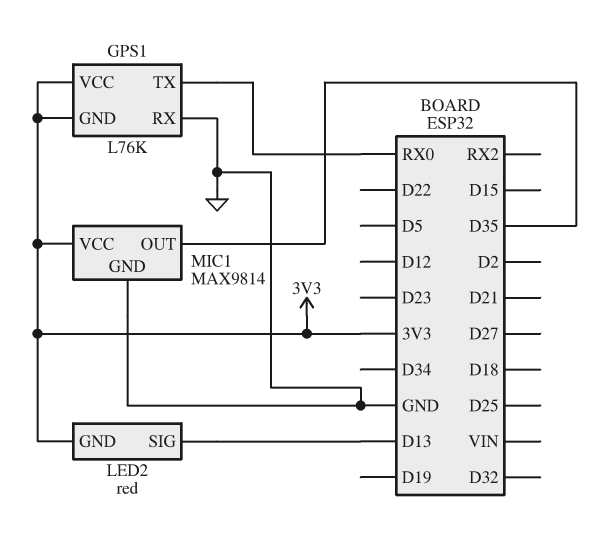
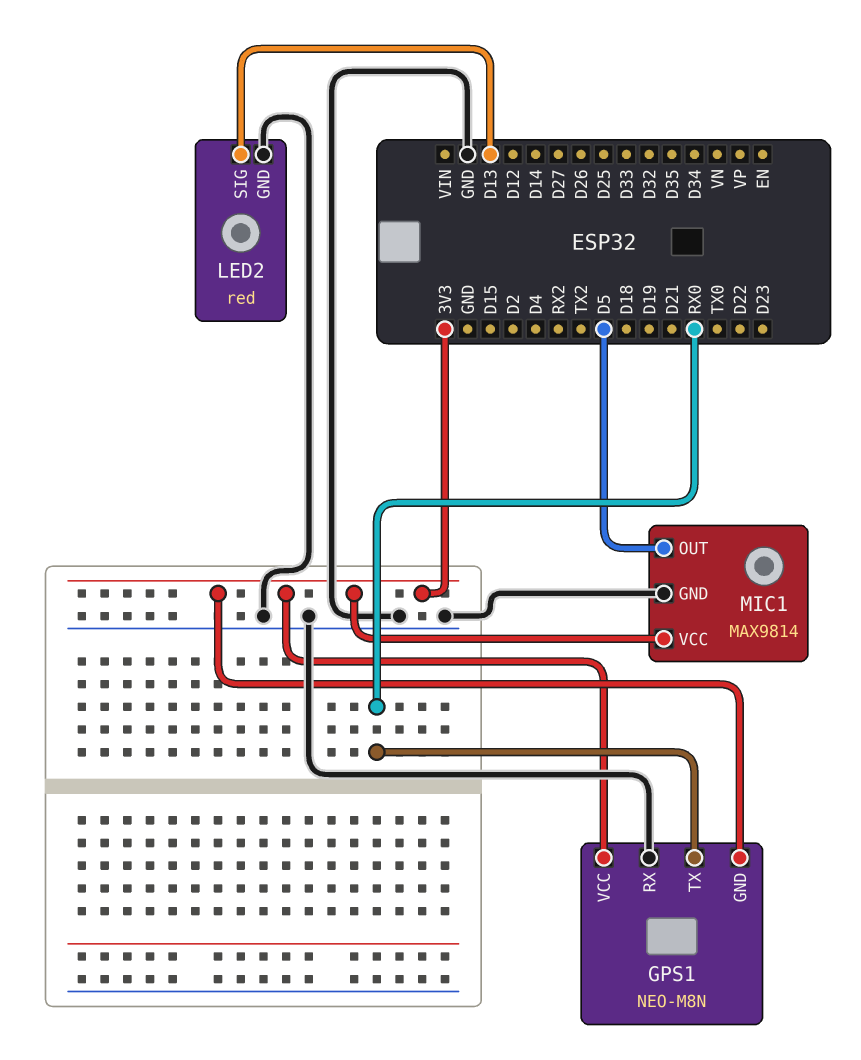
GPS1: L76K -> NEO-M8N
LED2 pin GND: 3V3 -> GND
MIC1 pin OUT: D35 -> D5

